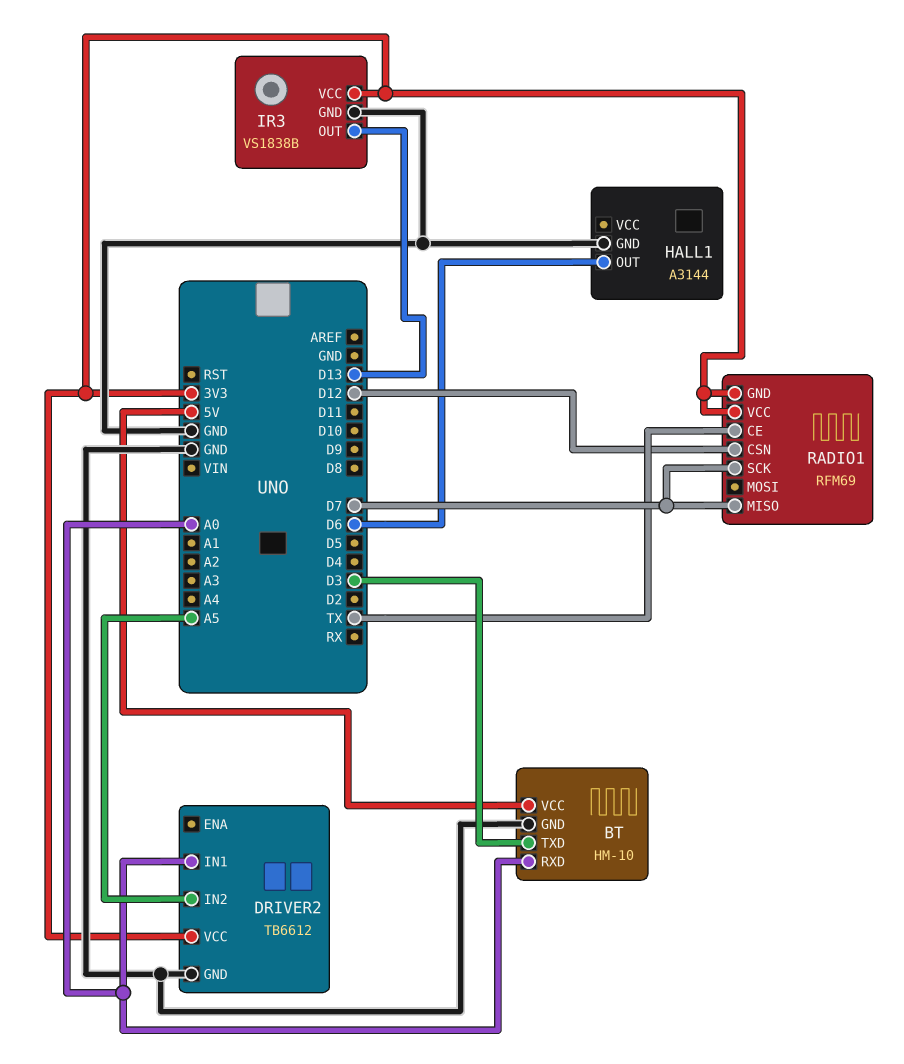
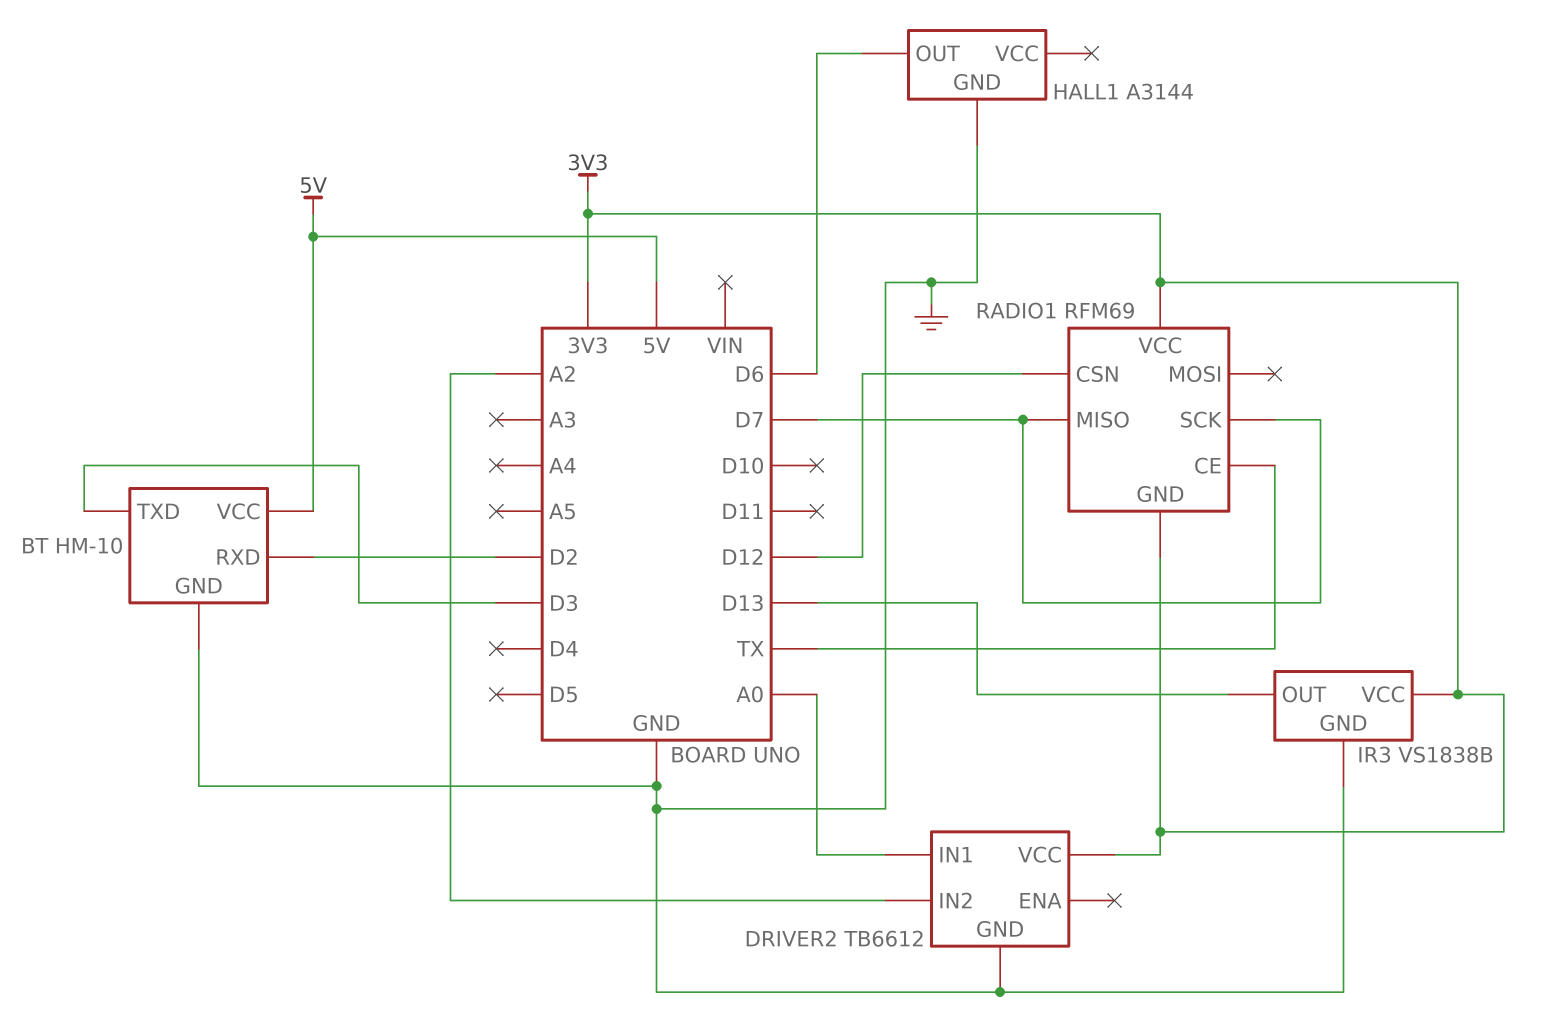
BT pin RXD: A0 -> D2
DRIVER2 pin IN2: A5 -> A2

